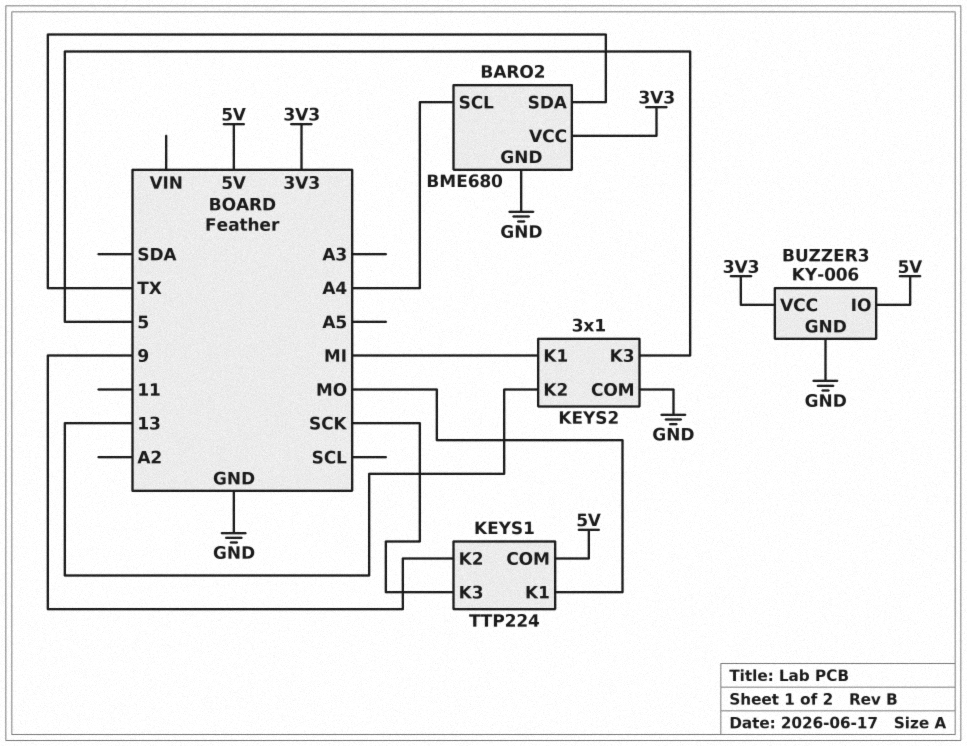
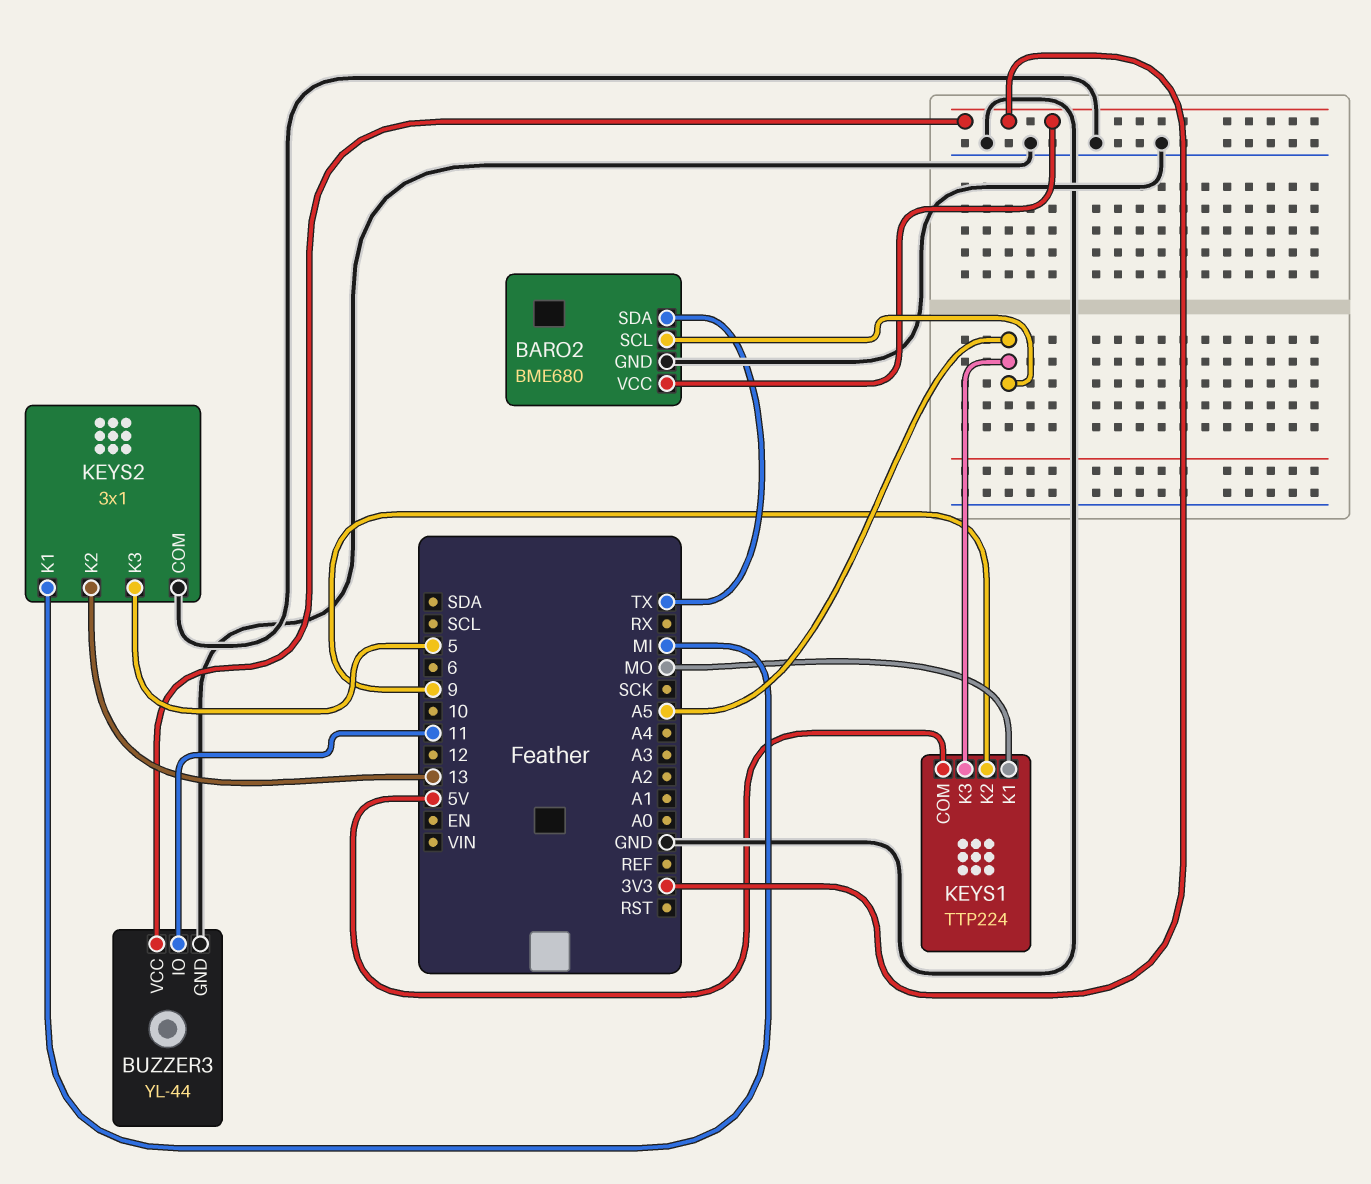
BARO2 pin SCL: A4 -> A5
BUZZER3: KY-006 -> YL-44
BUZZER3 pin IO: 5V -> 11
KEYS1 pin K3: SCK -> A5

